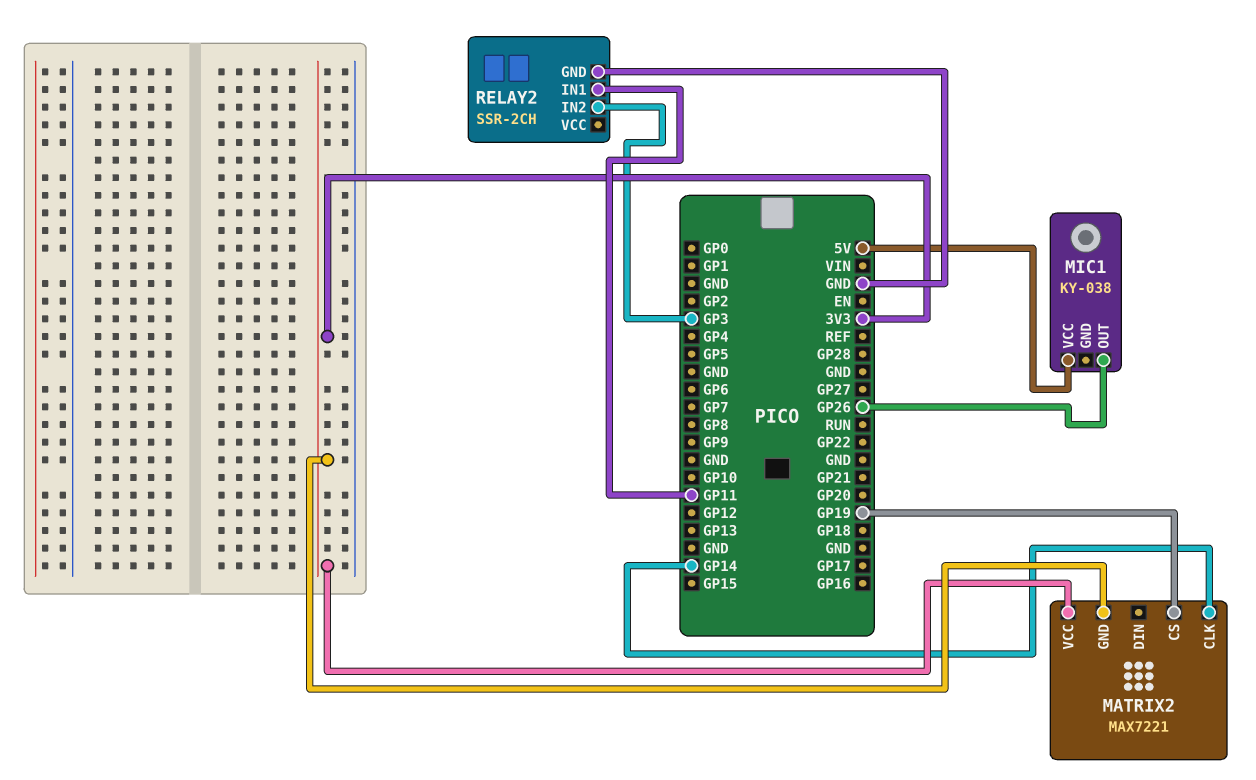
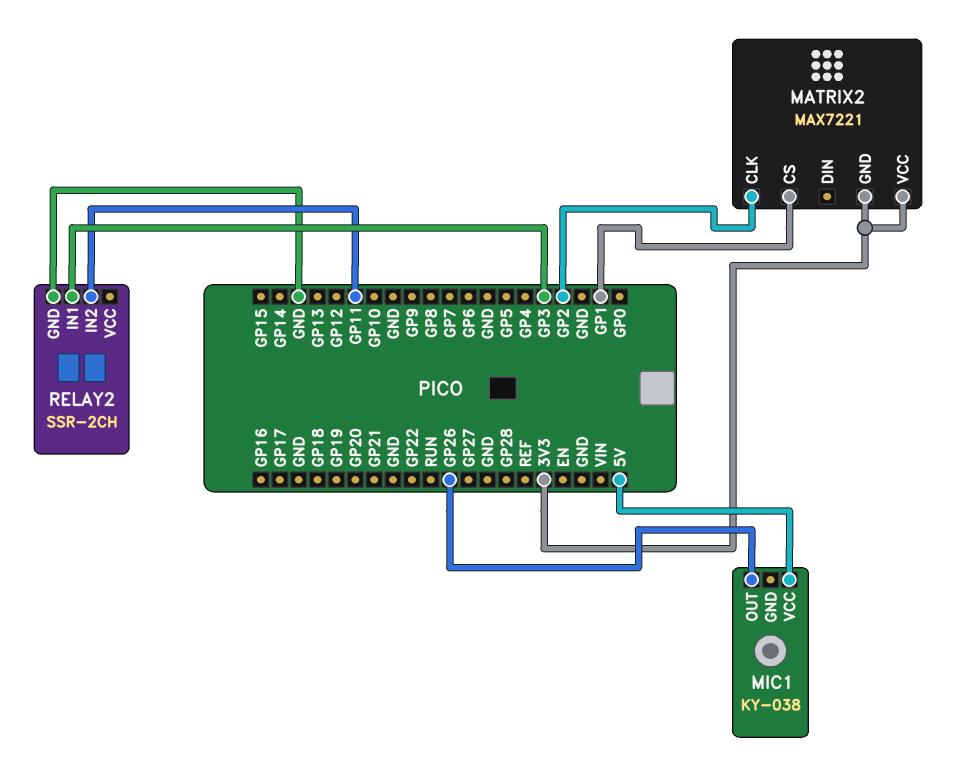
MATRIX2 pin CLK: GP14 -> GP2
MATRIX2 pin CS: GP19 -> GP1
RELAY2 pin IN1: GP11 -> GP3
RELAY2 pin IN2: GP3 -> GP11

